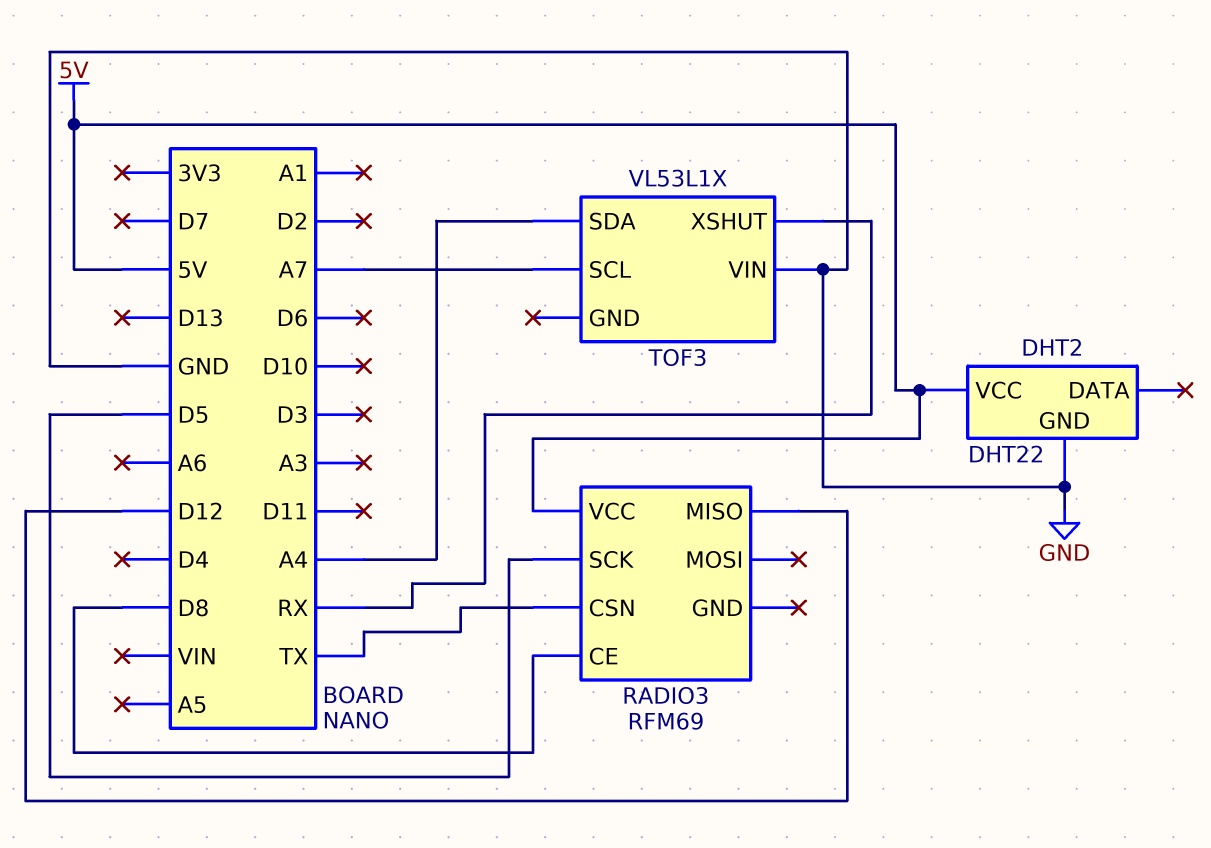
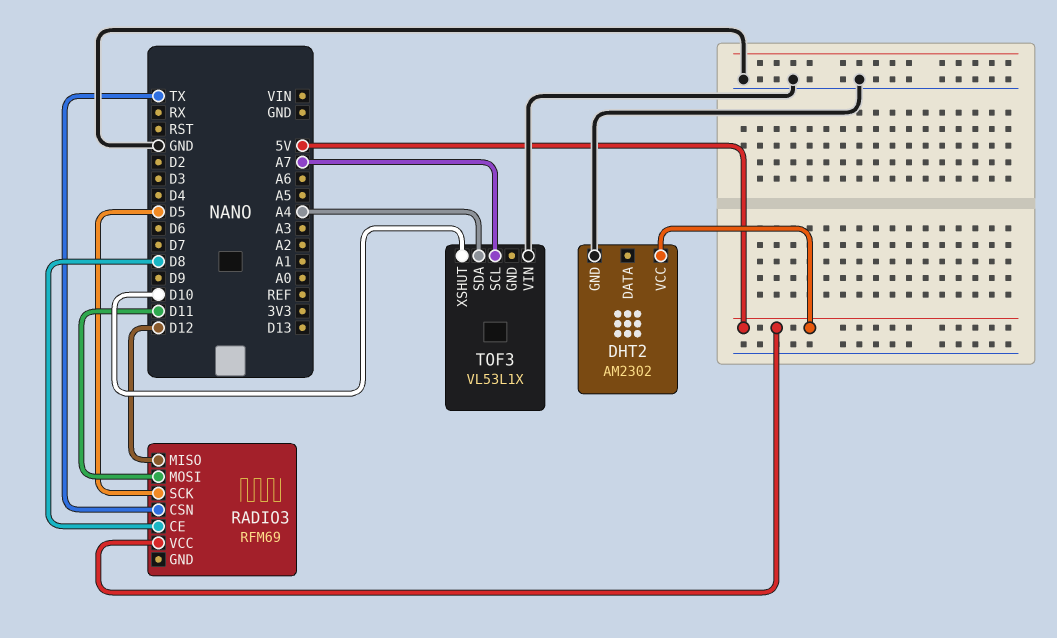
DHT2: DHT22 -> AM2302
RADIO3 pin MOSI: none -> D11
TOF3 pin XSHUT: RX -> D10

